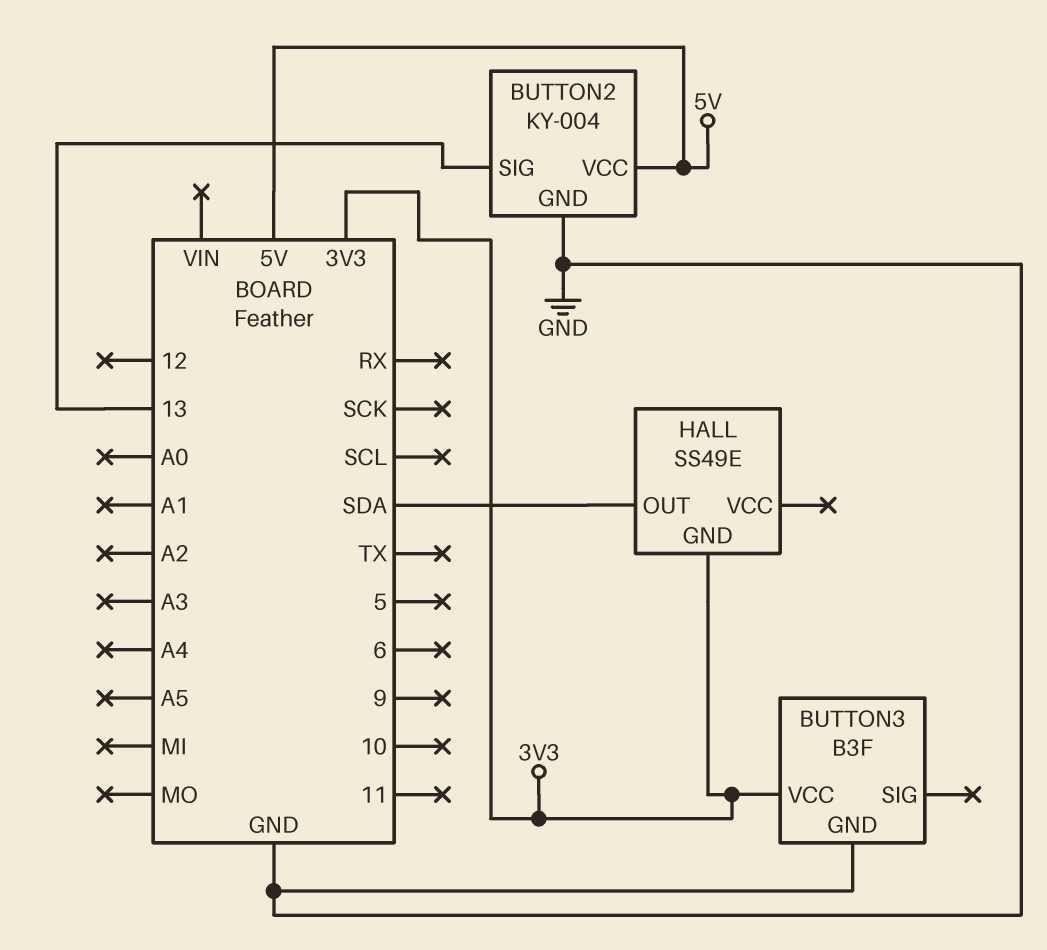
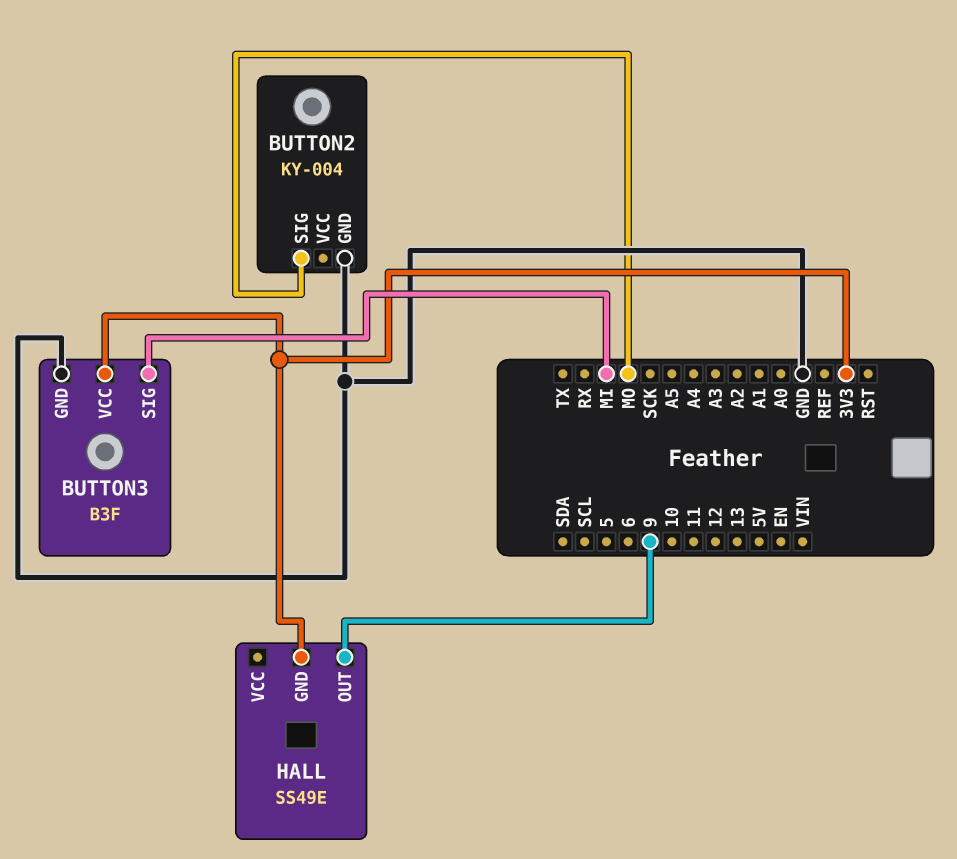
BUTTON2 pin SIG: 13 -> MO
BUTTON2 pin VCC: 5V -> none
BUTTON3 pin SIG: none -> MI
HALL pin OUT: SDA -> 9

